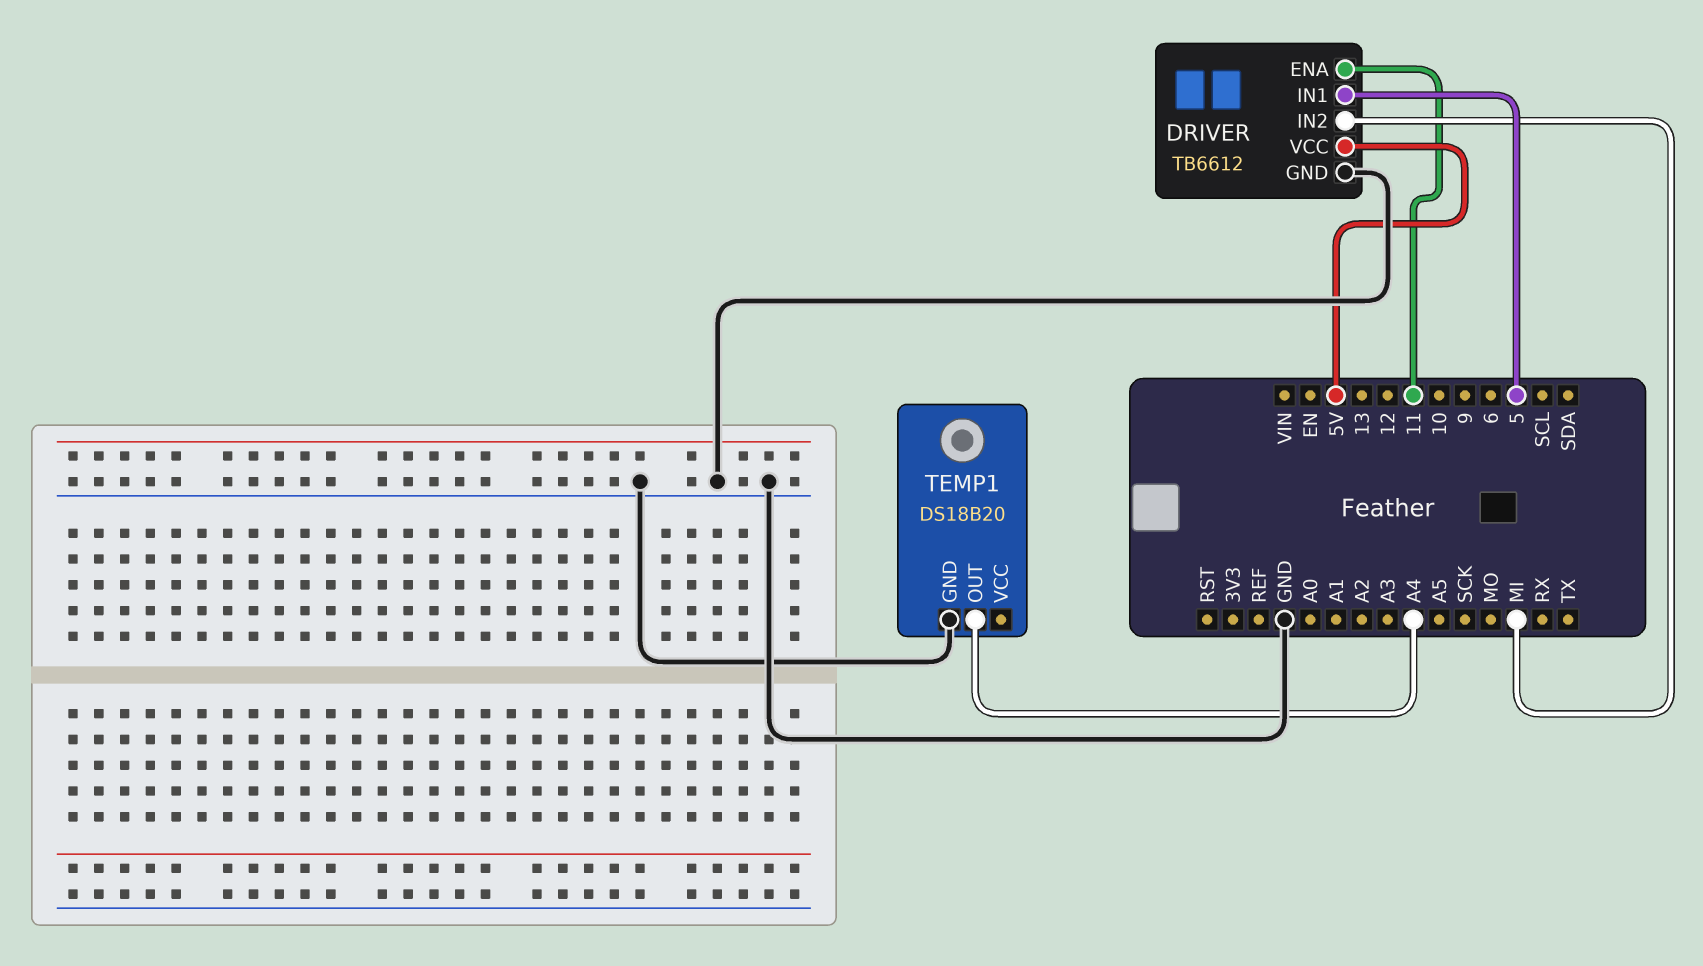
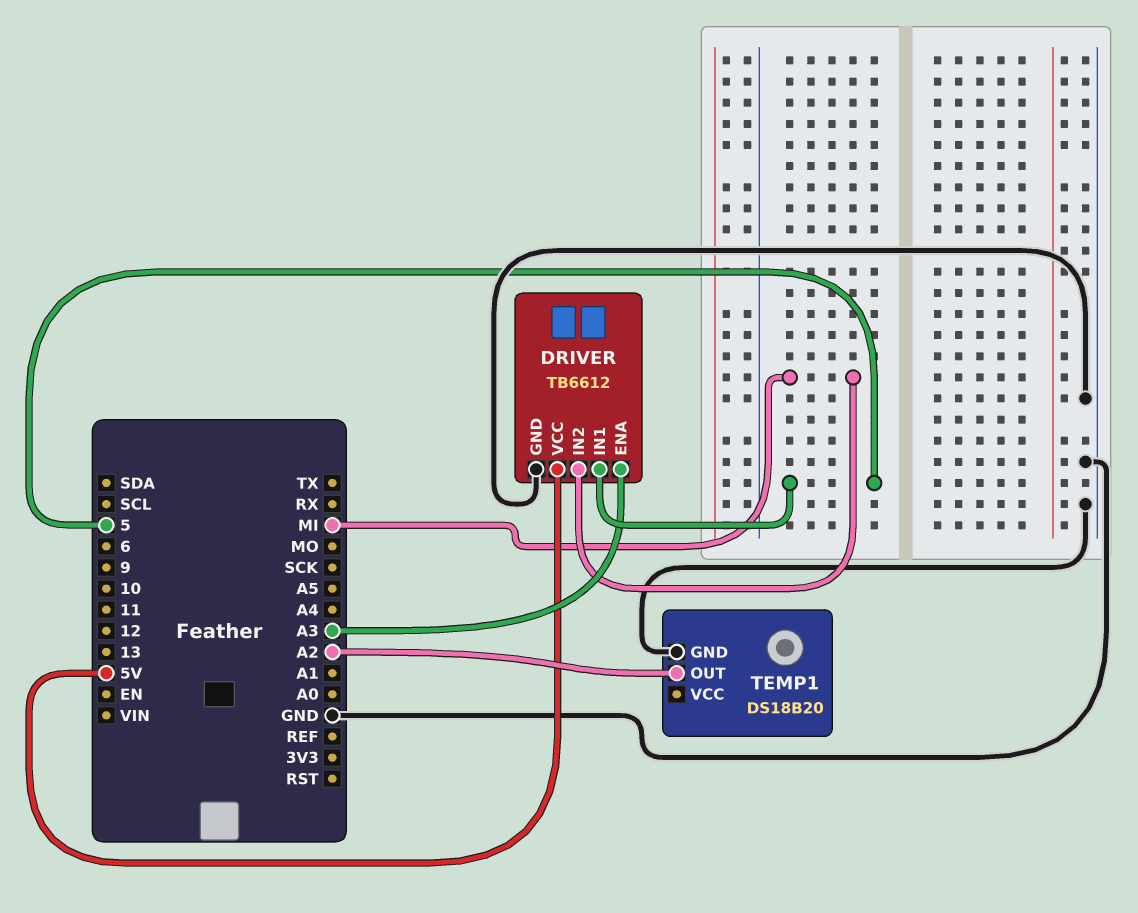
DRIVER pin ENA: 11 -> A3
TEMP1 pin OUT: A4 -> A2

